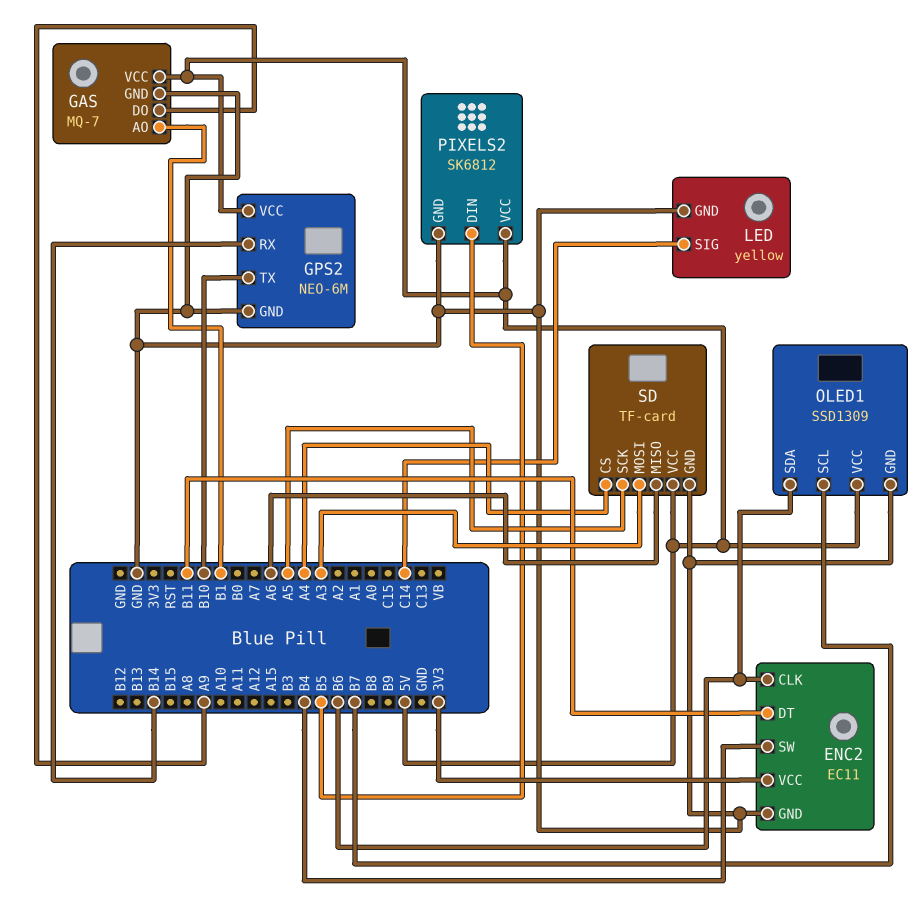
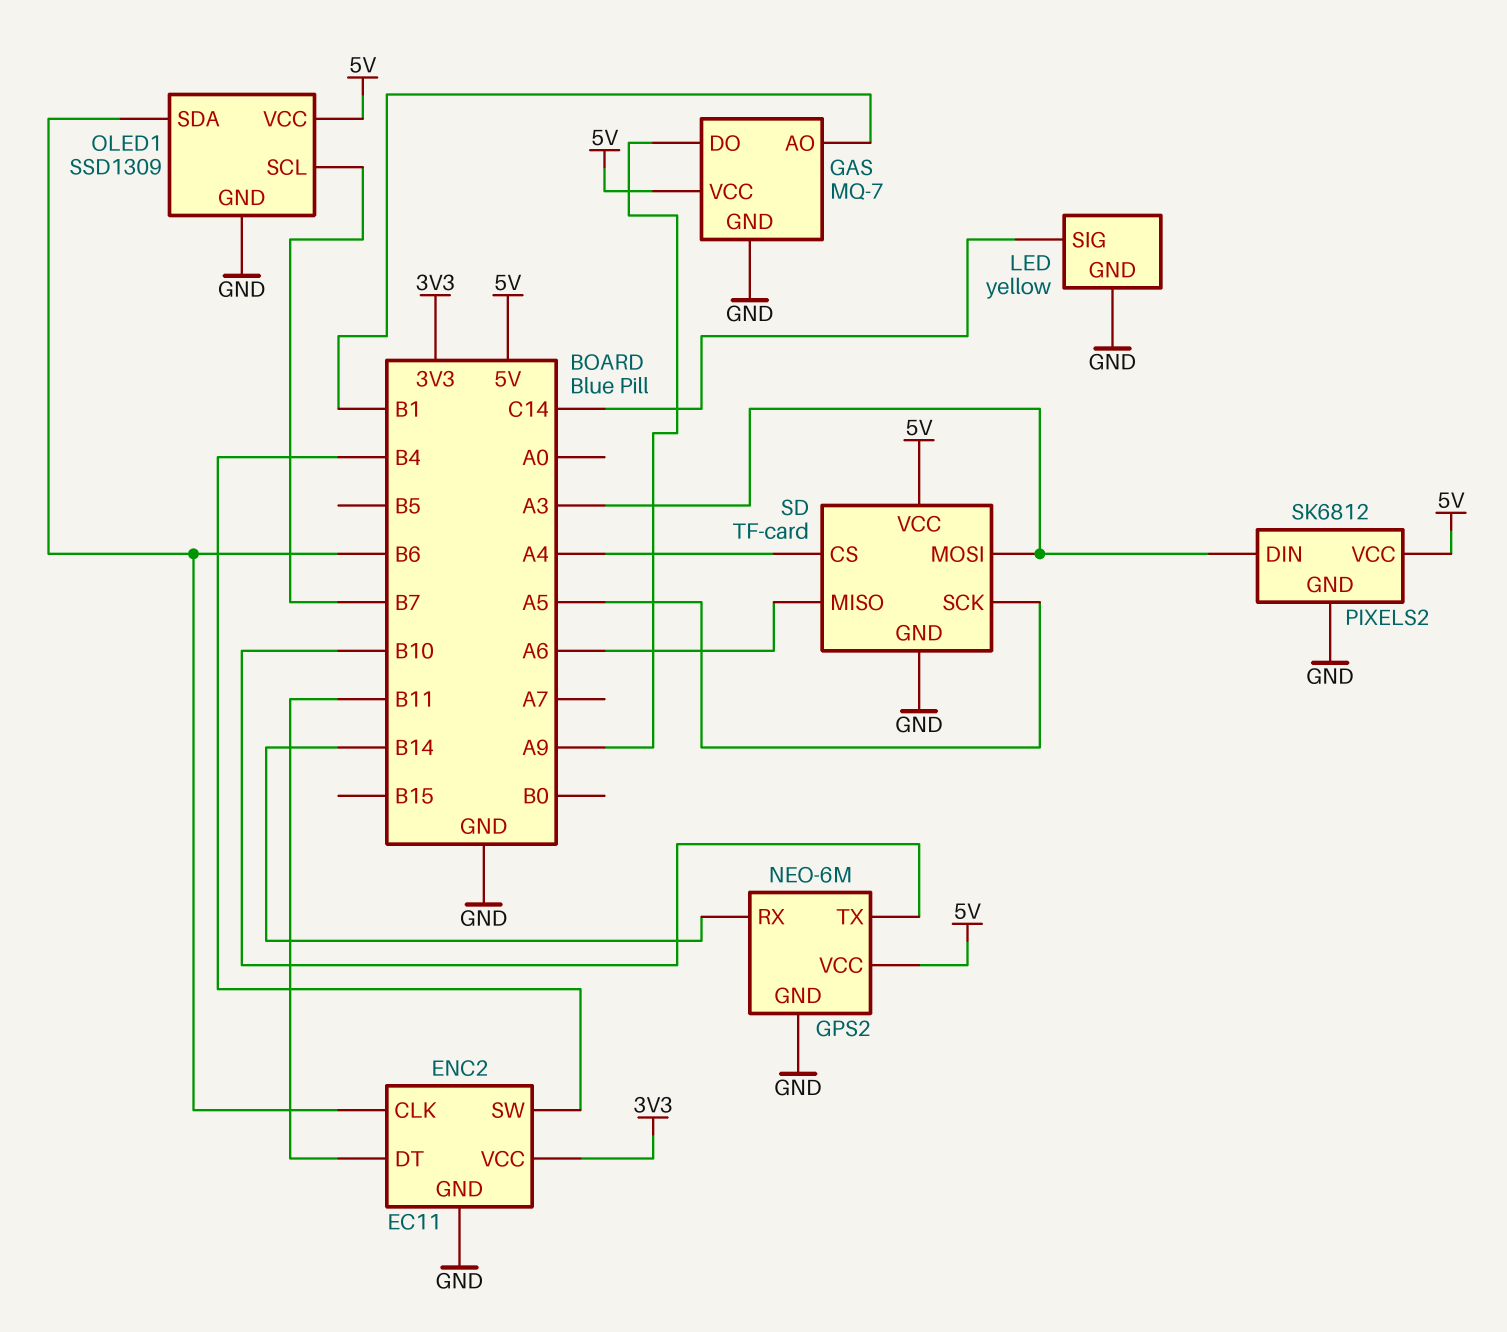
PIXELS2 pin DIN: B5 -> A3

